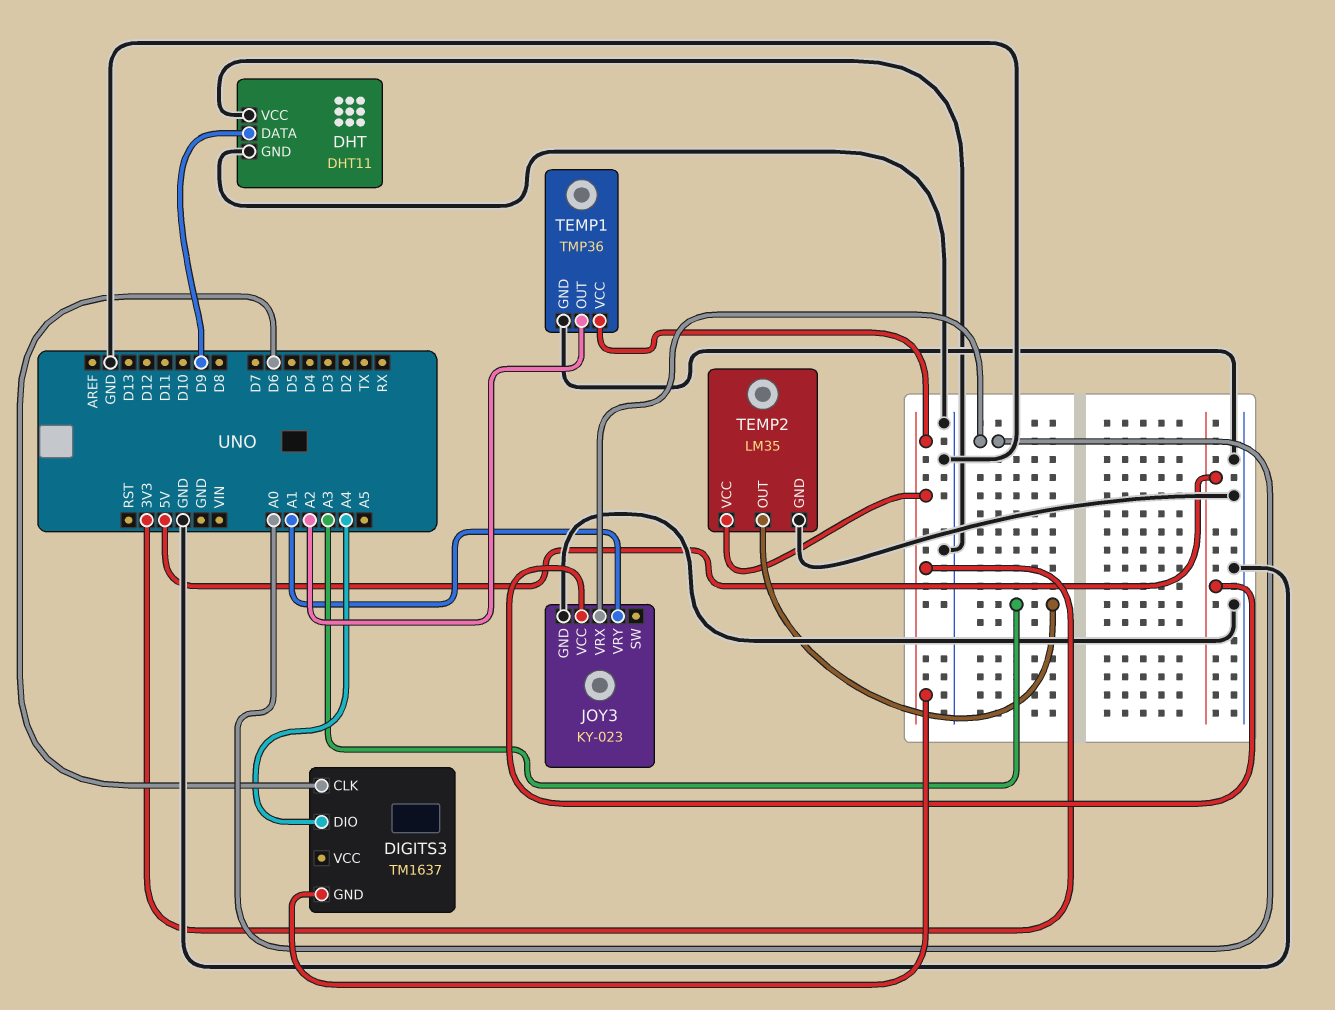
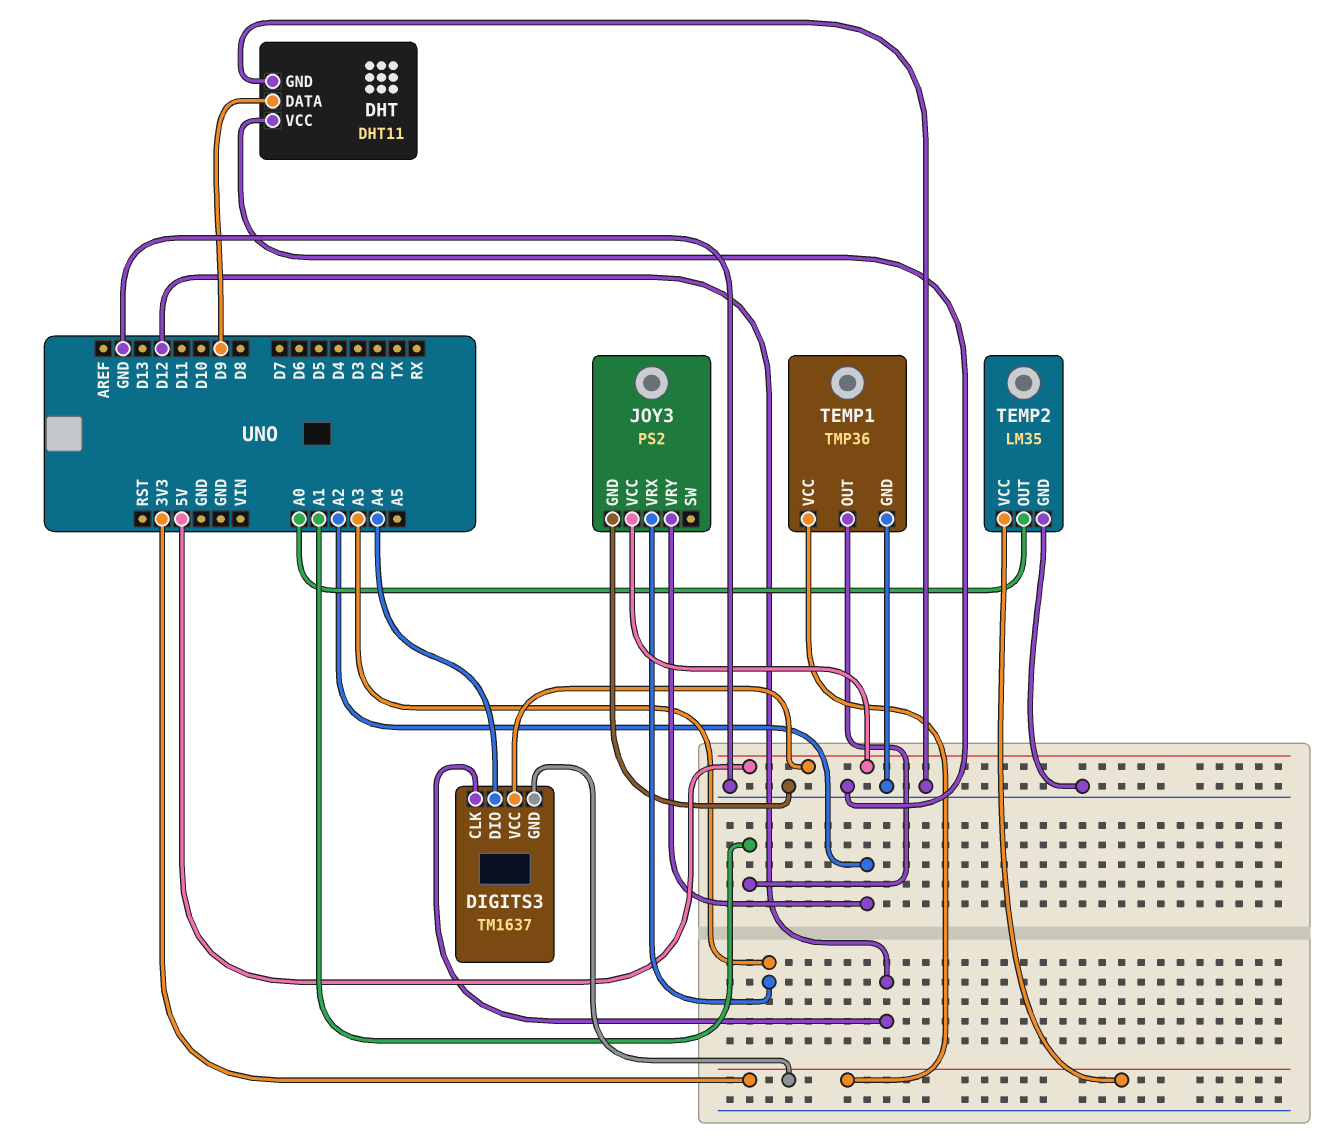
DIGITS3 pin CLK: D6 -> D12
DIGITS3 pin VCC: none -> 5V
JOY3: KY-023 -> PS2
JOY3 pin VRX: A0 -> A3
JOY3 pin VRY: A1 -> A2
TEMP1 pin OUT: A2 -> A1
TEMP2 pin OUT: A3 -> A0

